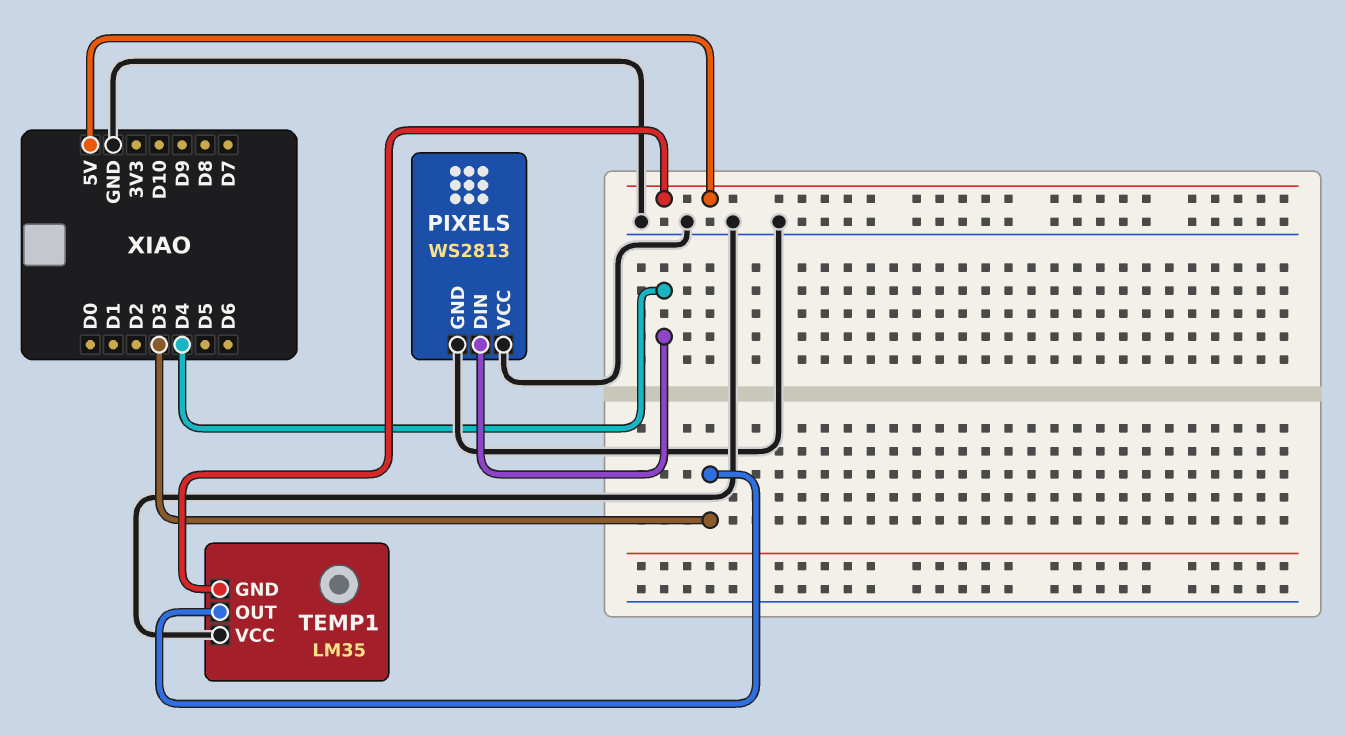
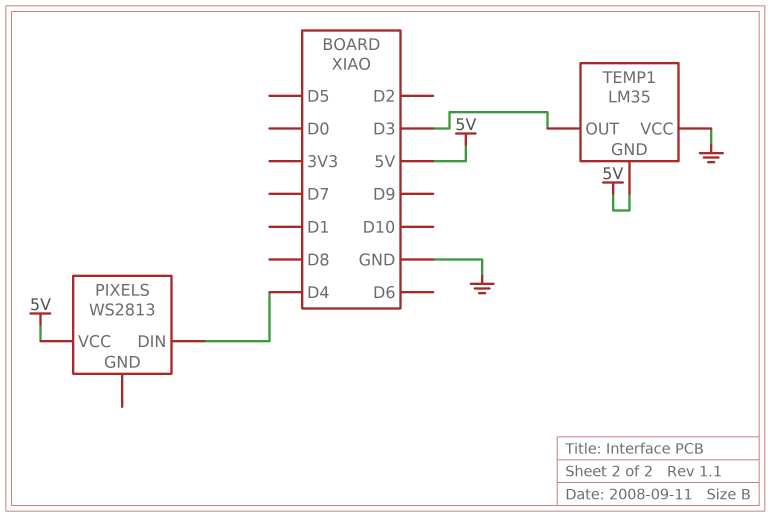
PIXELS pin GND: GND -> none
PIXELS pin VCC: GND -> 5V

